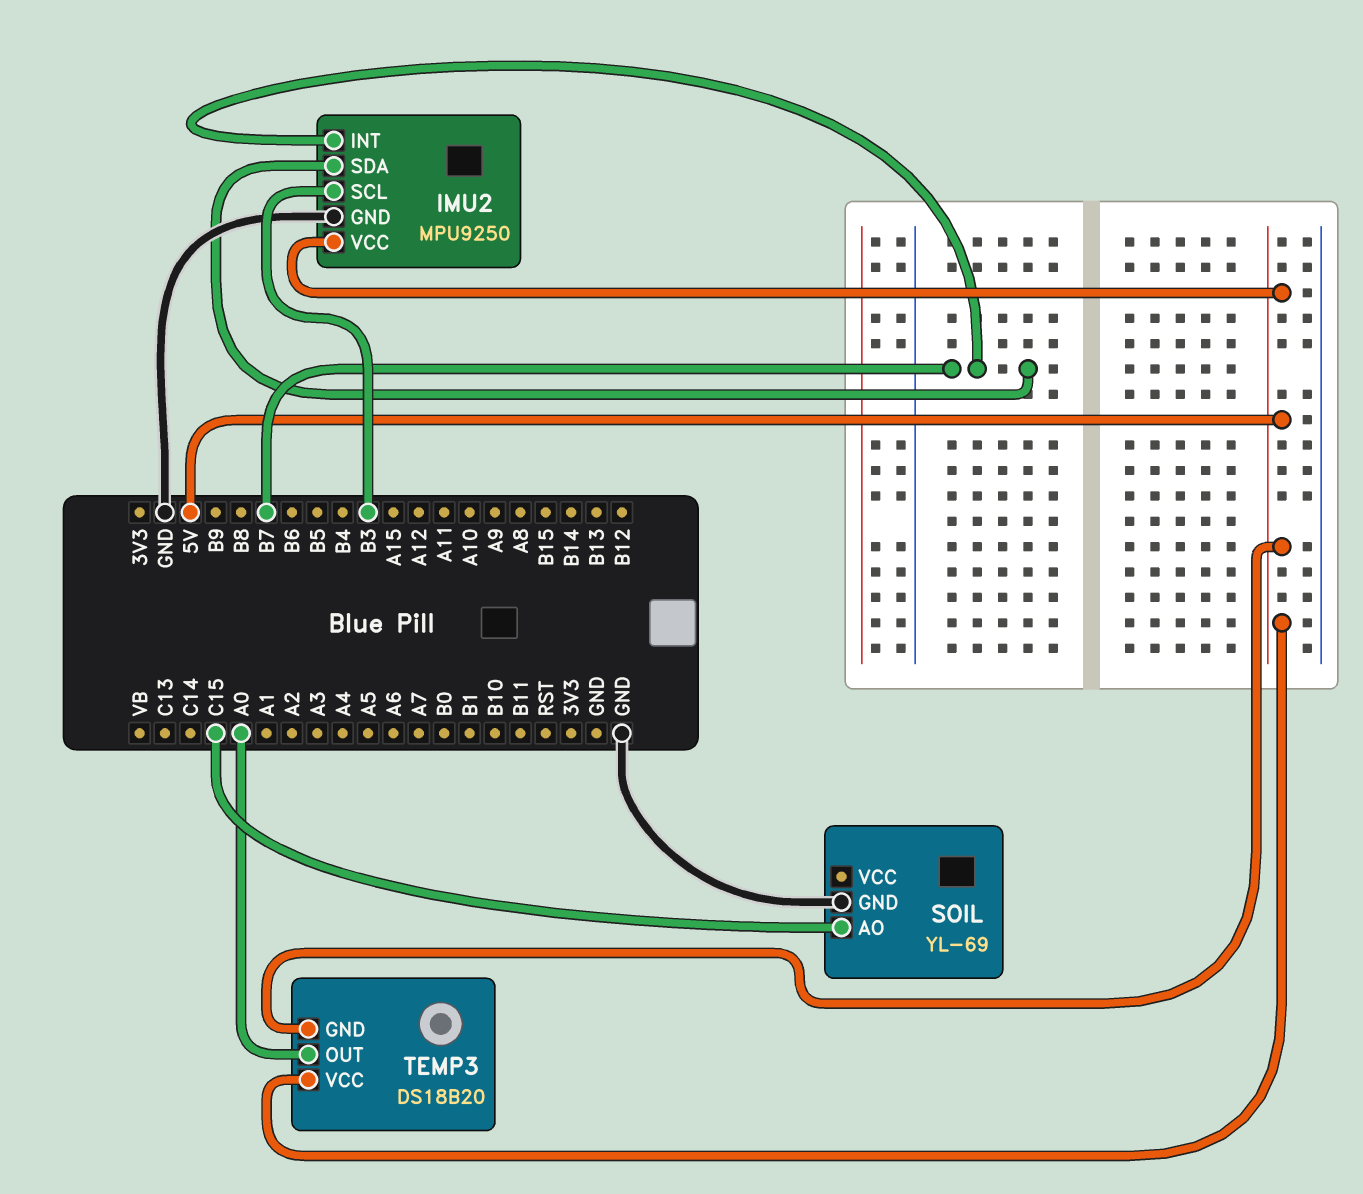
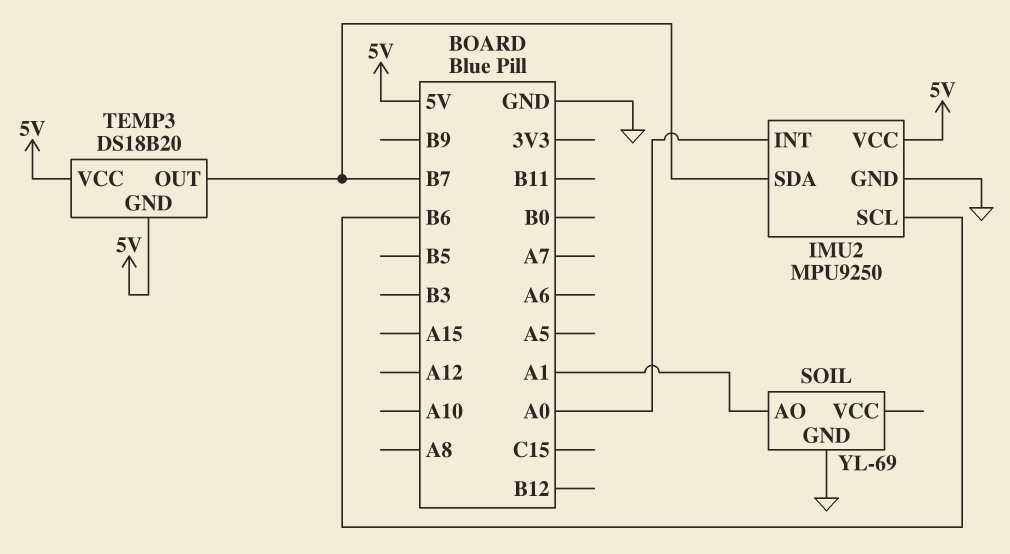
IMU2 pin INT: B7 -> A0
IMU2 pin SCL: B3 -> B6
SOIL pin AO: C15 -> A1
TEMP3 pin OUT: A0 -> B7

